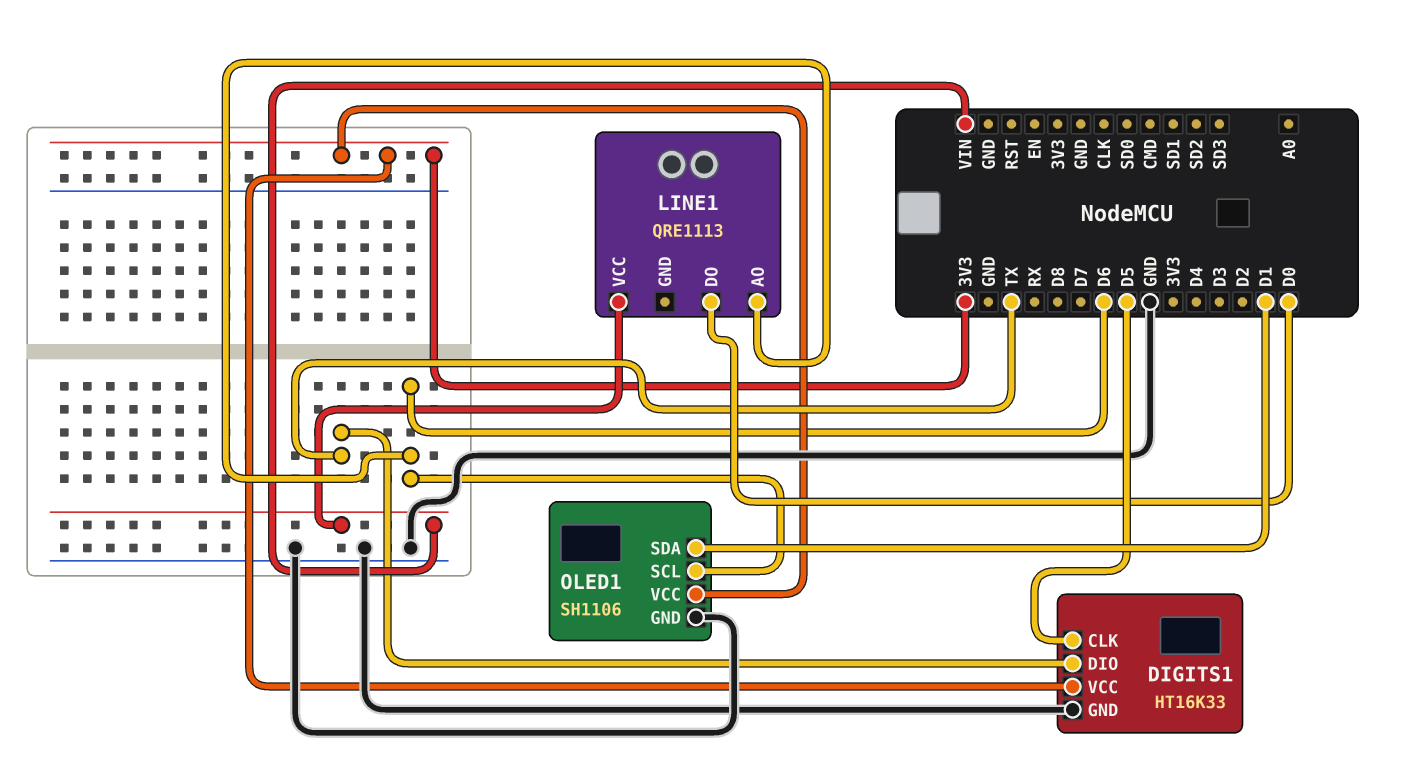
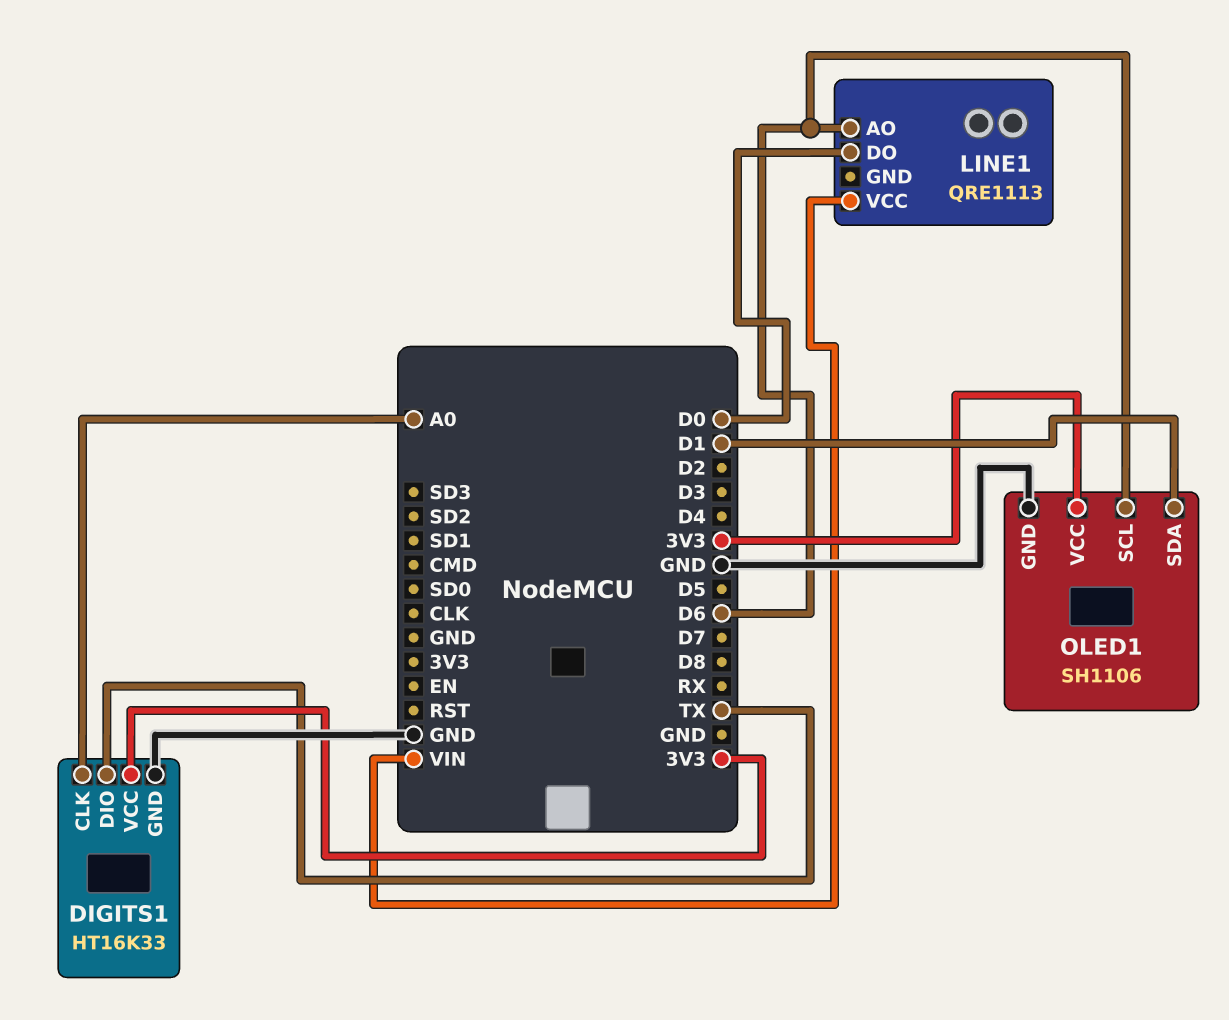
DIGITS1 pin CLK: D5 -> A0

